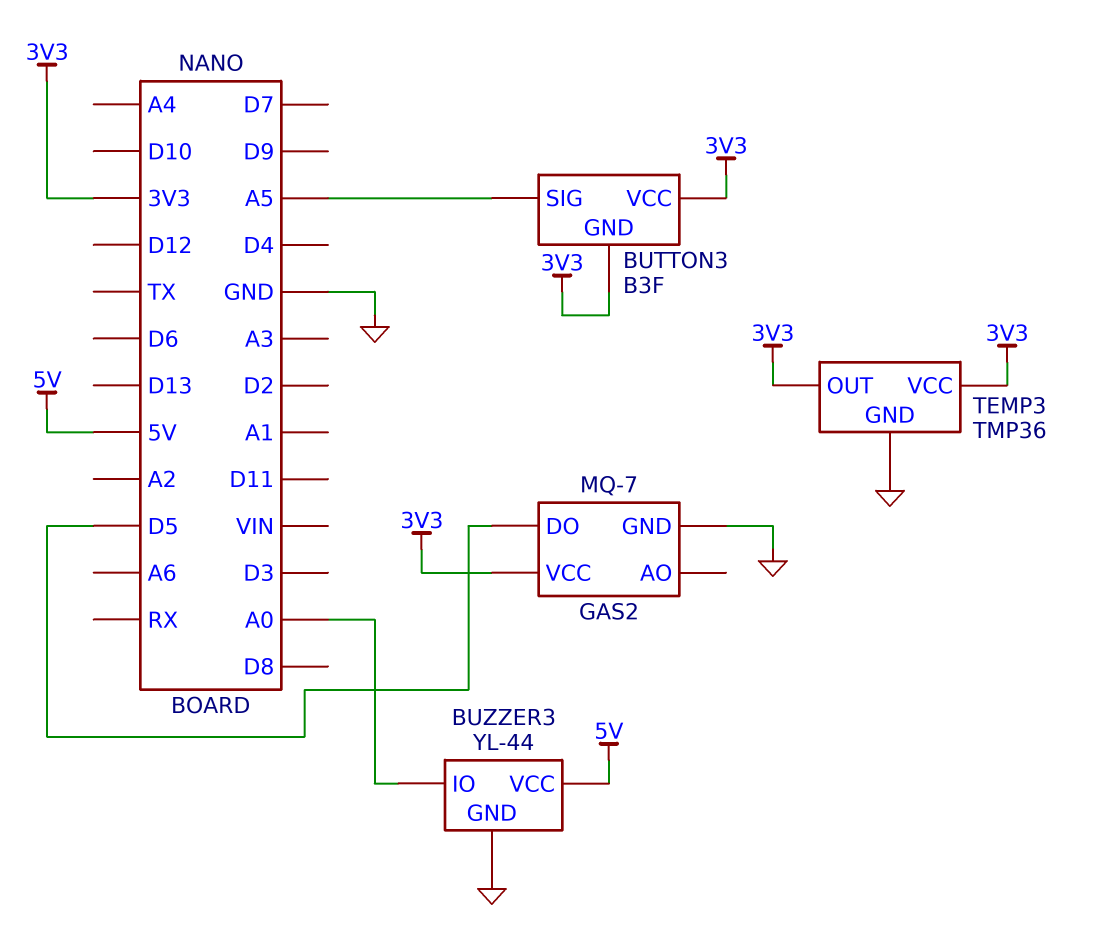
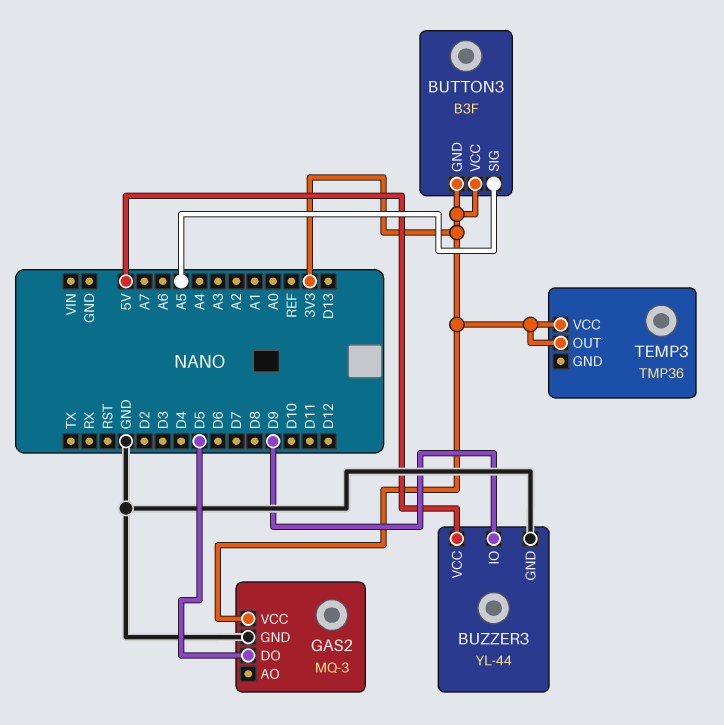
BUZZER3 pin IO: A0 -> D9
GAS2: MQ-7 -> MQ-3
TEMP3 pin GND: GND -> none

